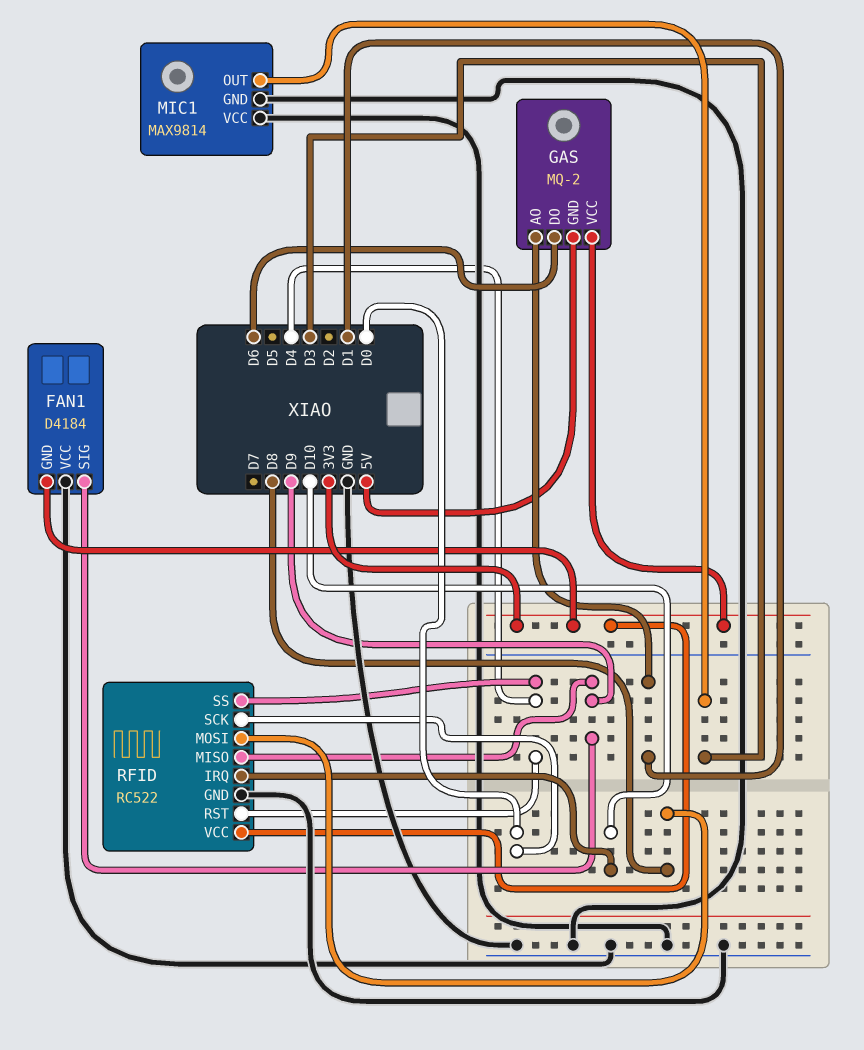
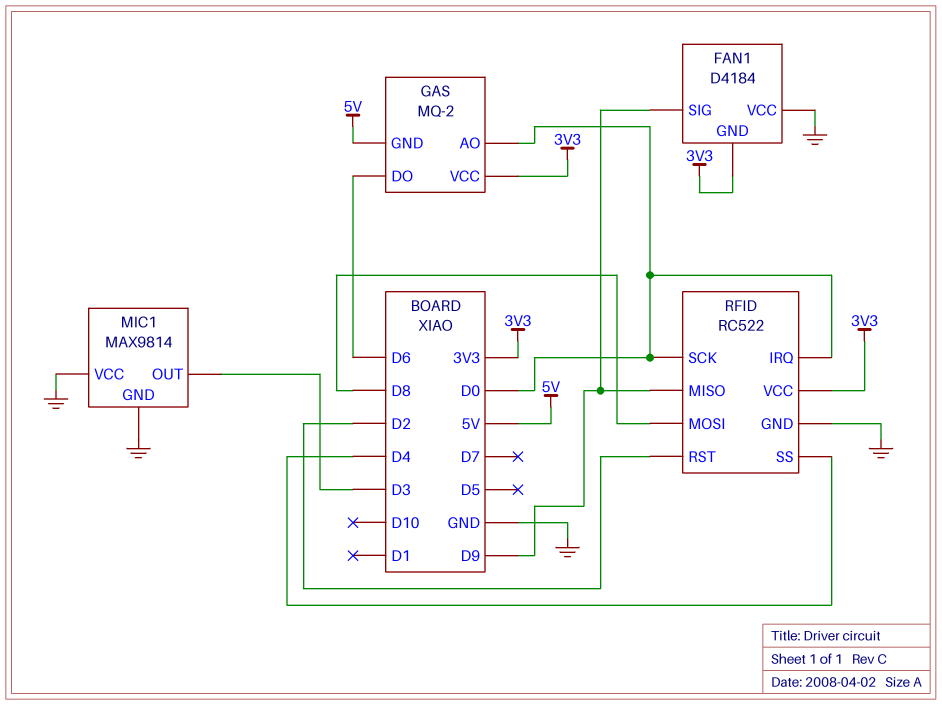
GAS pin AO: D1 -> D0
RFID pin IRQ: D10 -> D0
RFID pin RST: D4 -> D2

